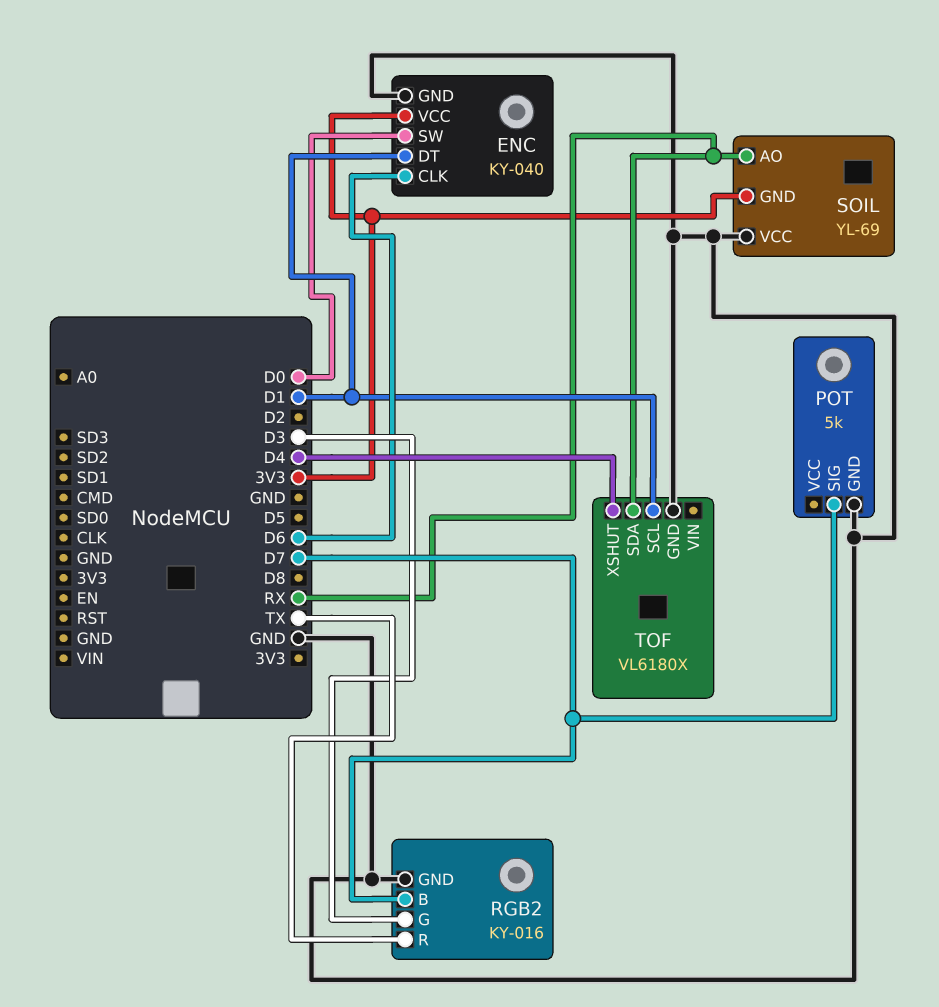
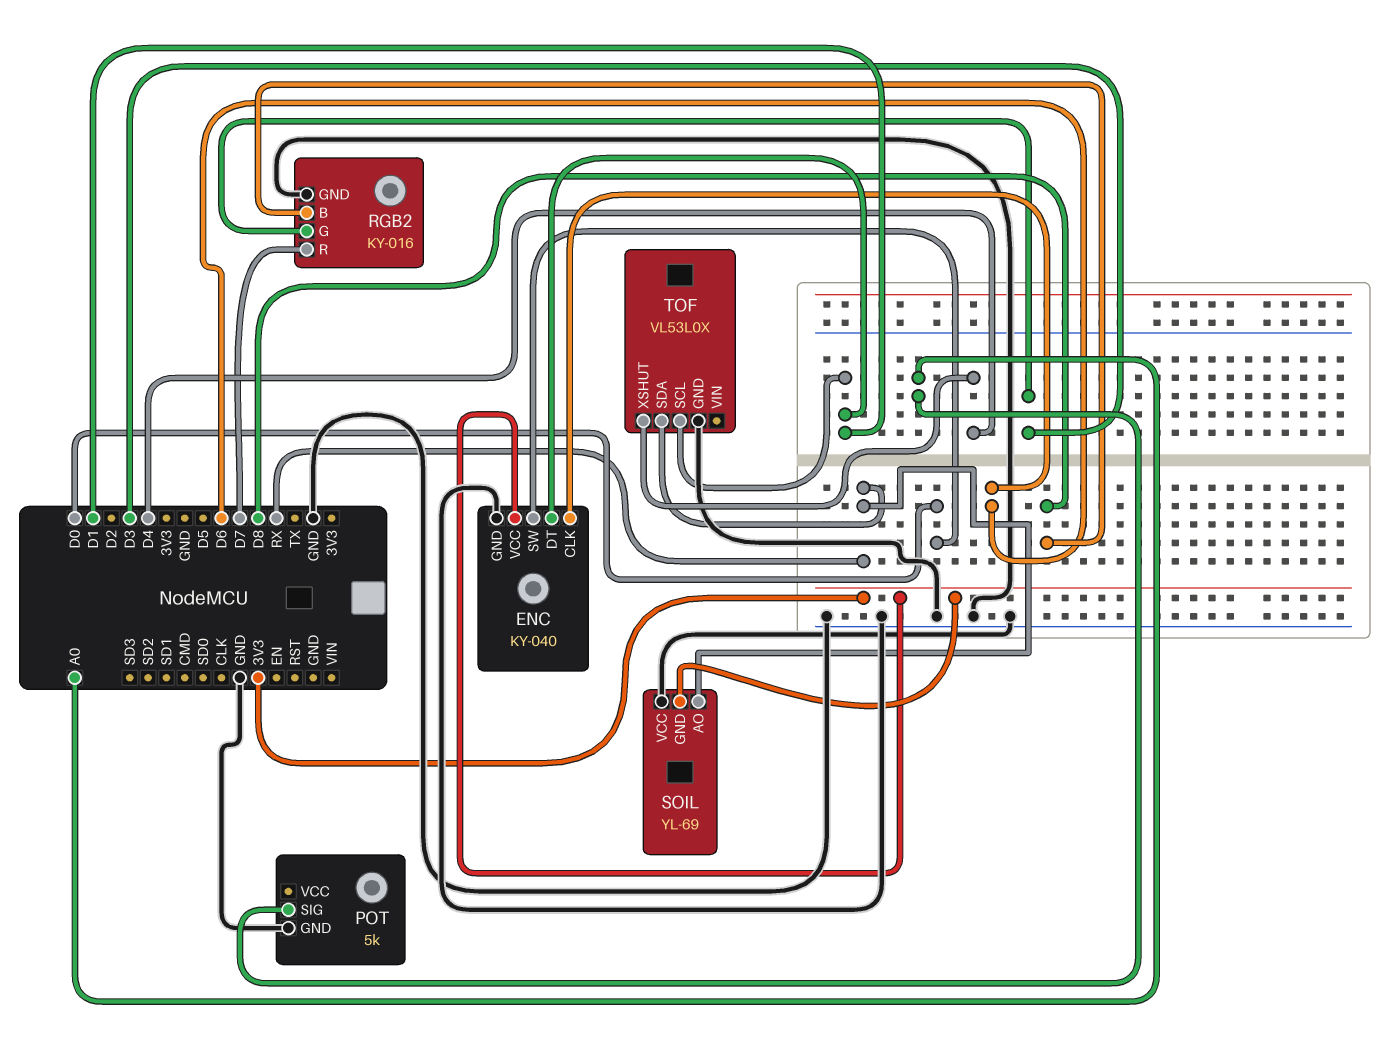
POT pin SIG: D7 -> A0
RGB2 pin B: D7 -> D8
RGB2 pin R: TX -> D7
TOF: VL6180X -> VL53L0X

